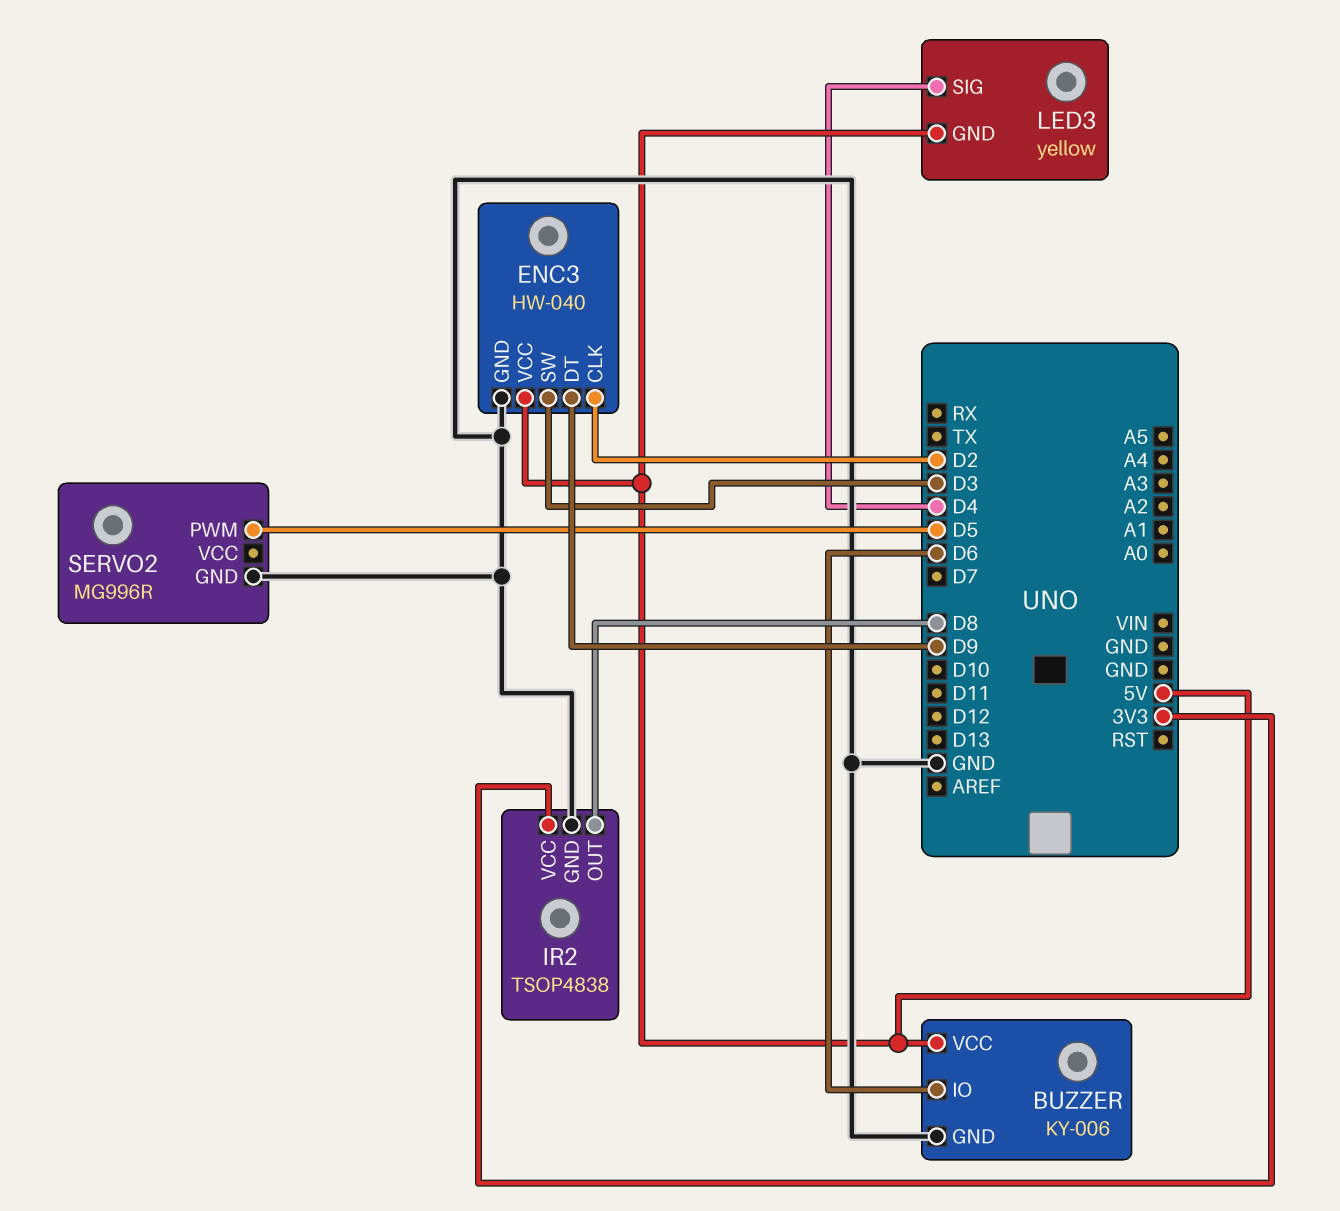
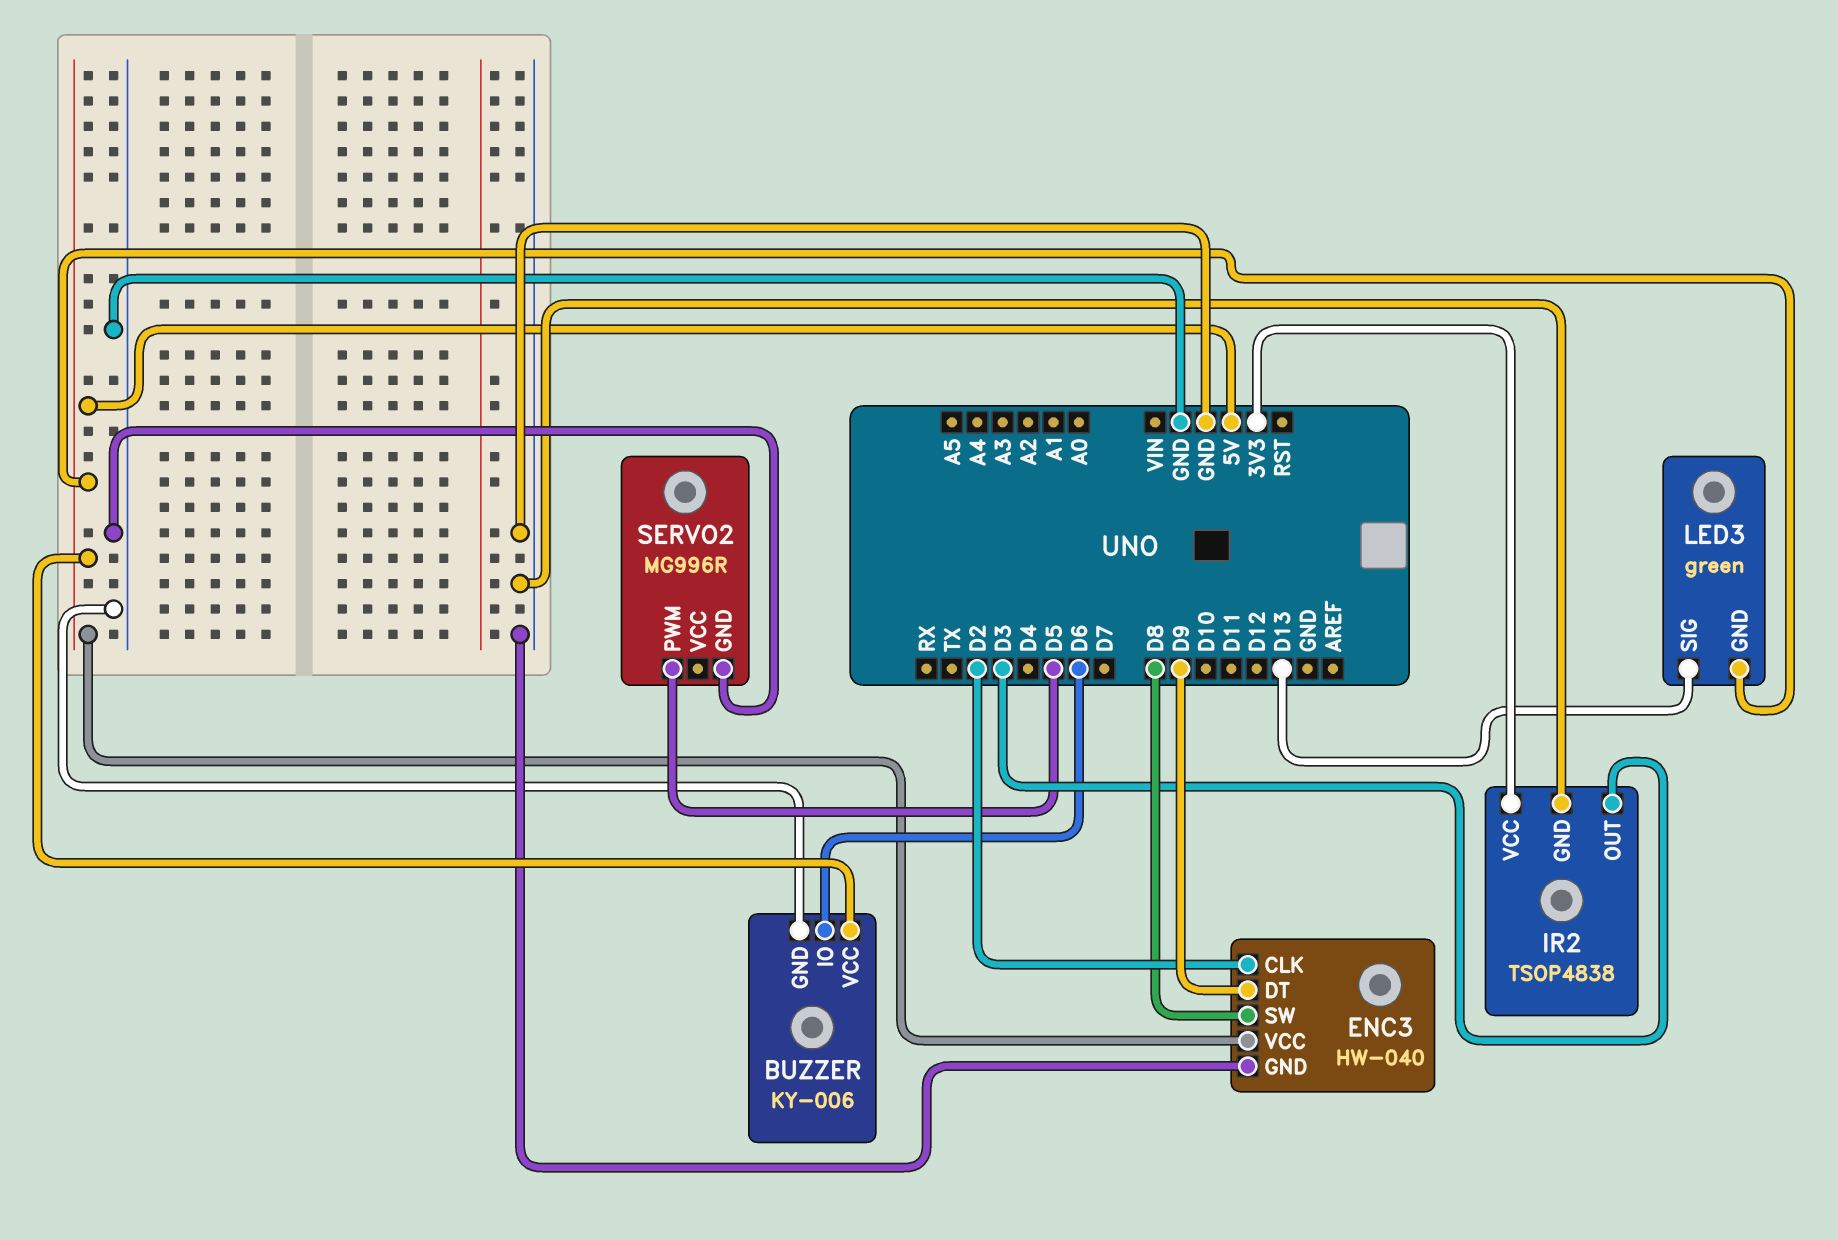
ENC3 pin SW: D3 -> D8
IR2 pin OUT: D8 -> D3
LED3: yellow -> green
LED3 pin SIG: D4 -> D13

